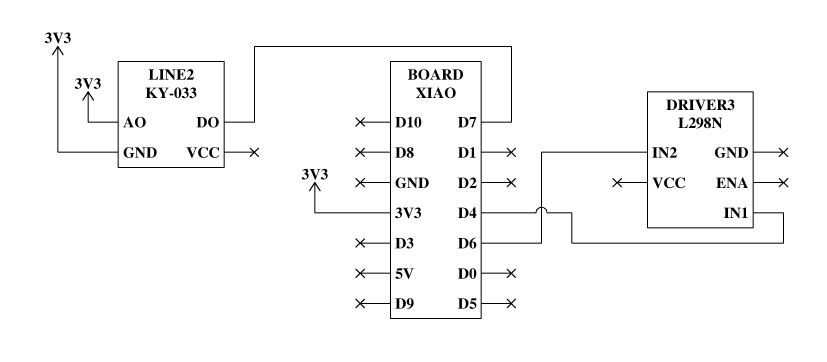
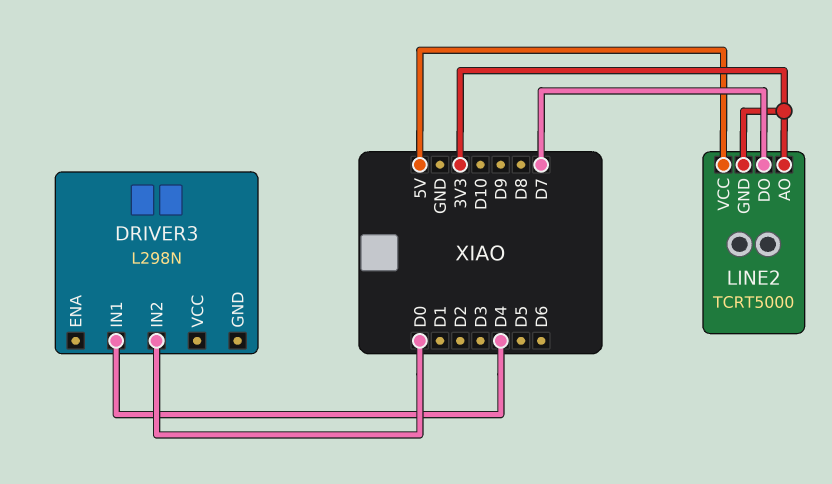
DRIVER3 pin IN2: D6 -> D0
LINE2: KY-033 -> TCRT5000
LINE2 pin VCC: none -> 5V

